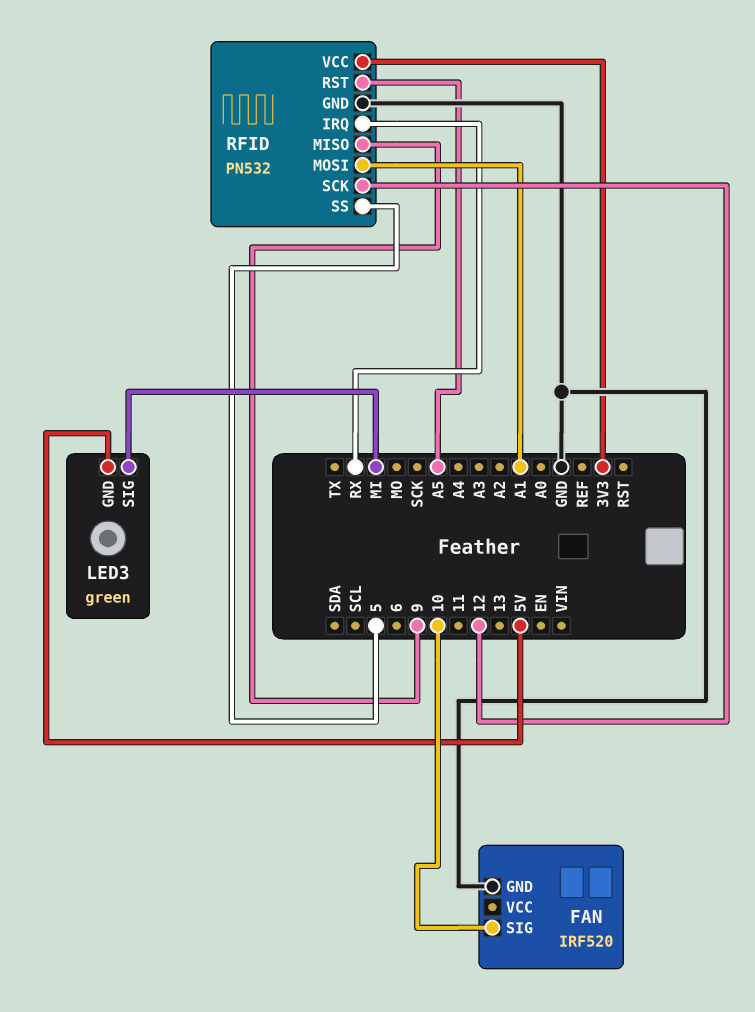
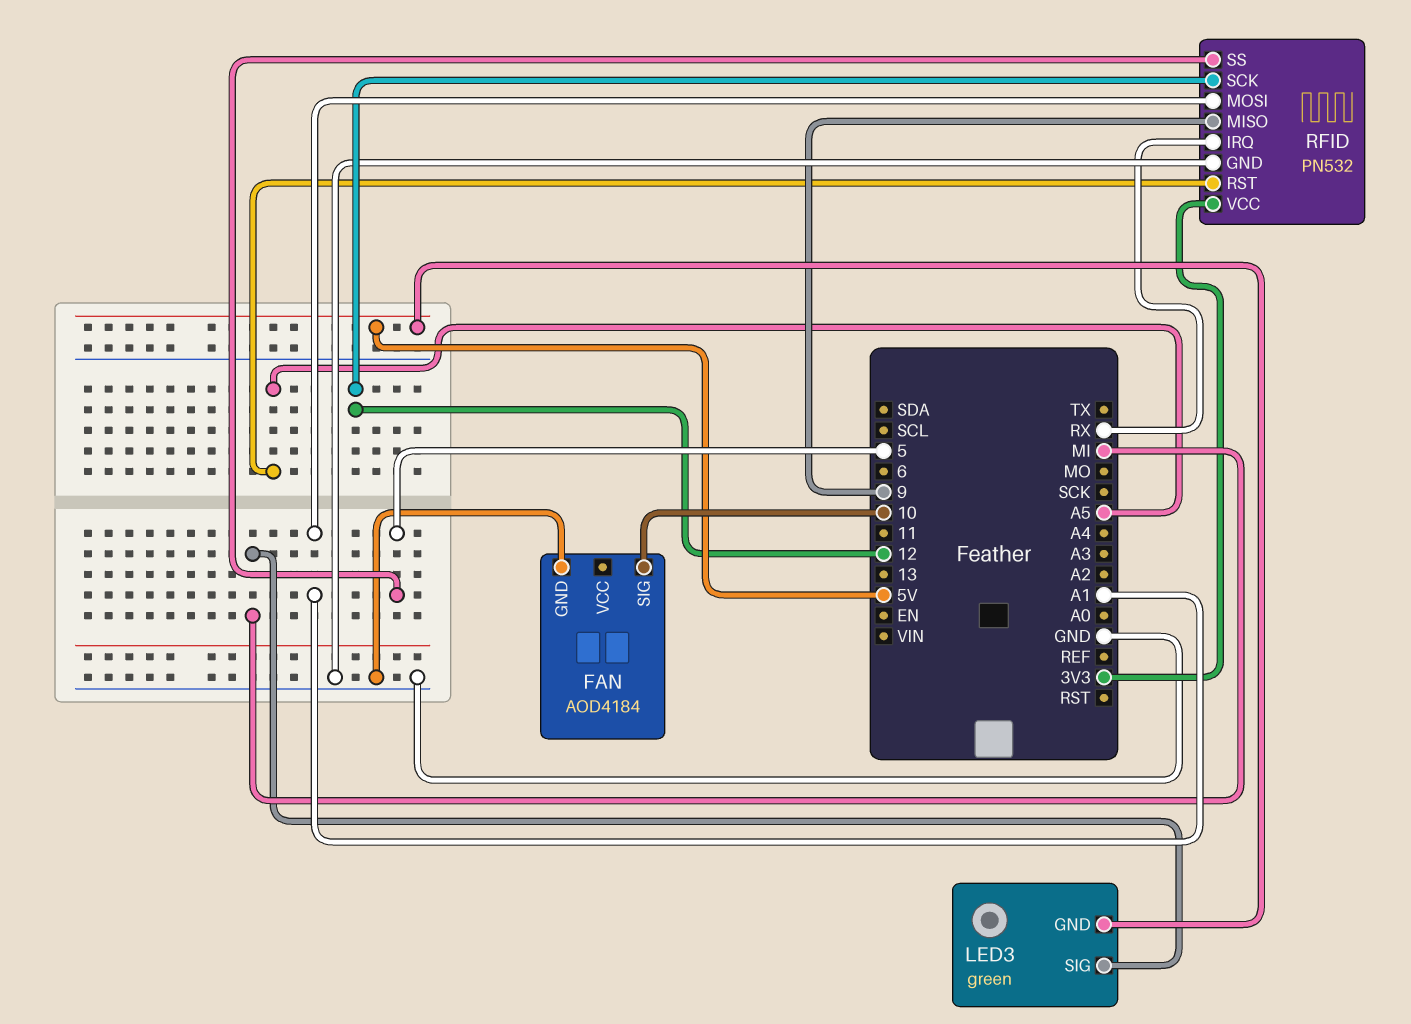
FAN: IRF520 -> AOD4184

